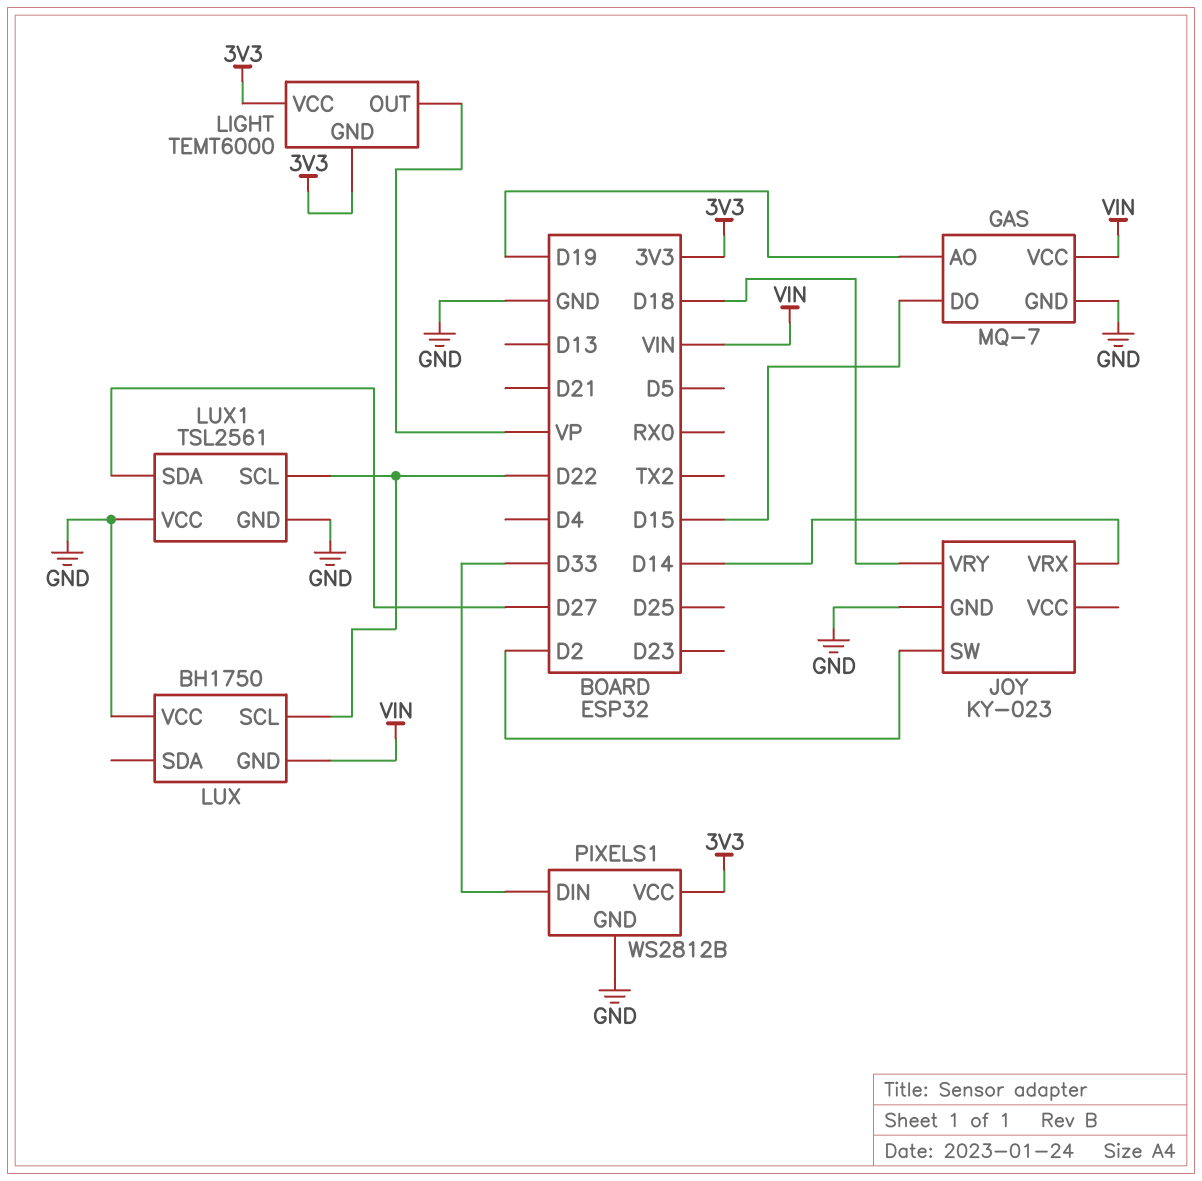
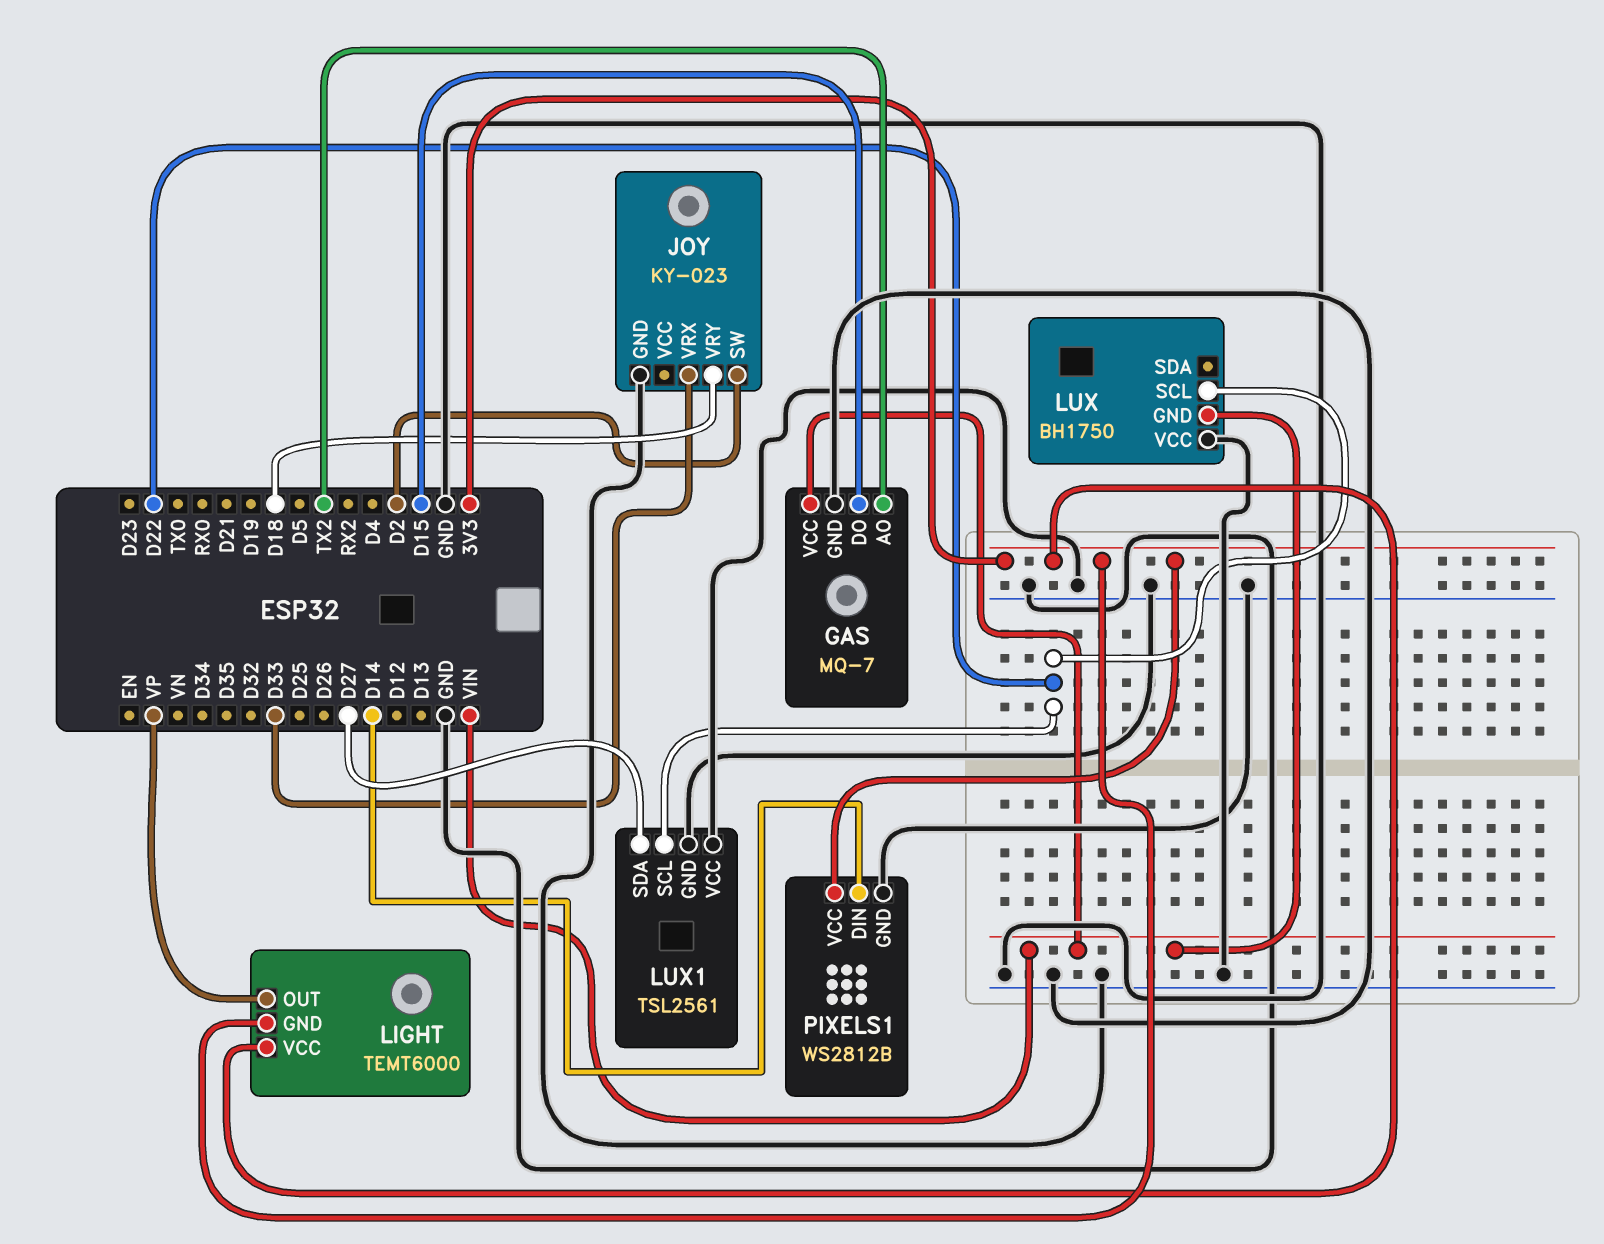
GAS pin AO: D19 -> TX2
JOY pin VRX: D14 -> D33
PIXELS1 pin DIN: D33 -> D14

